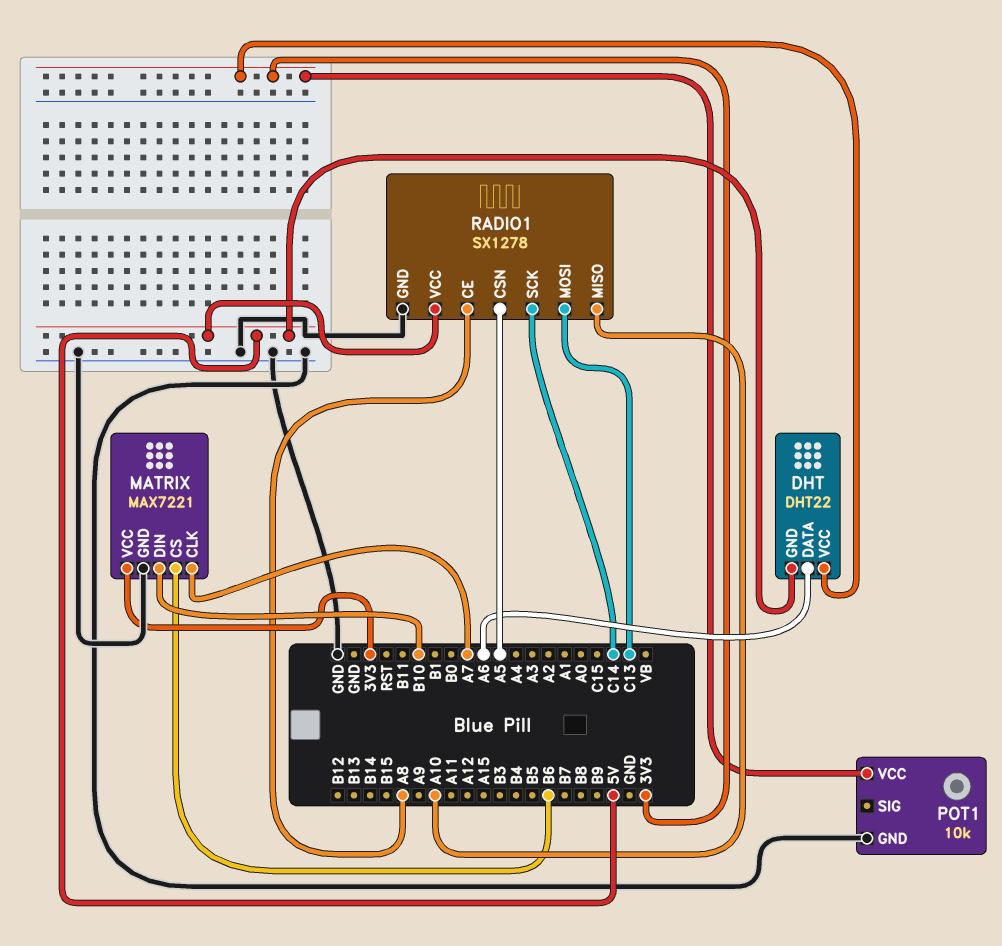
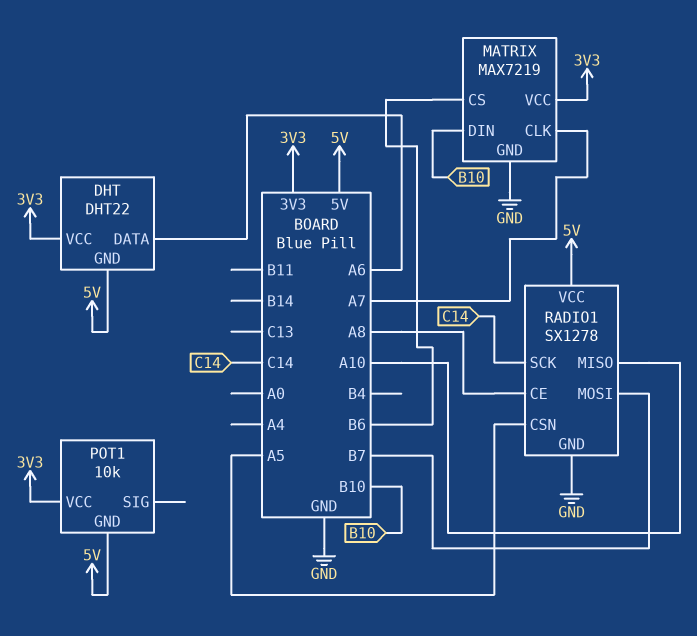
MATRIX: MAX7221 -> MAX7219
POT1 pin GND: GND -> 5V
RADIO1 pin MOSI: C13 -> B7

